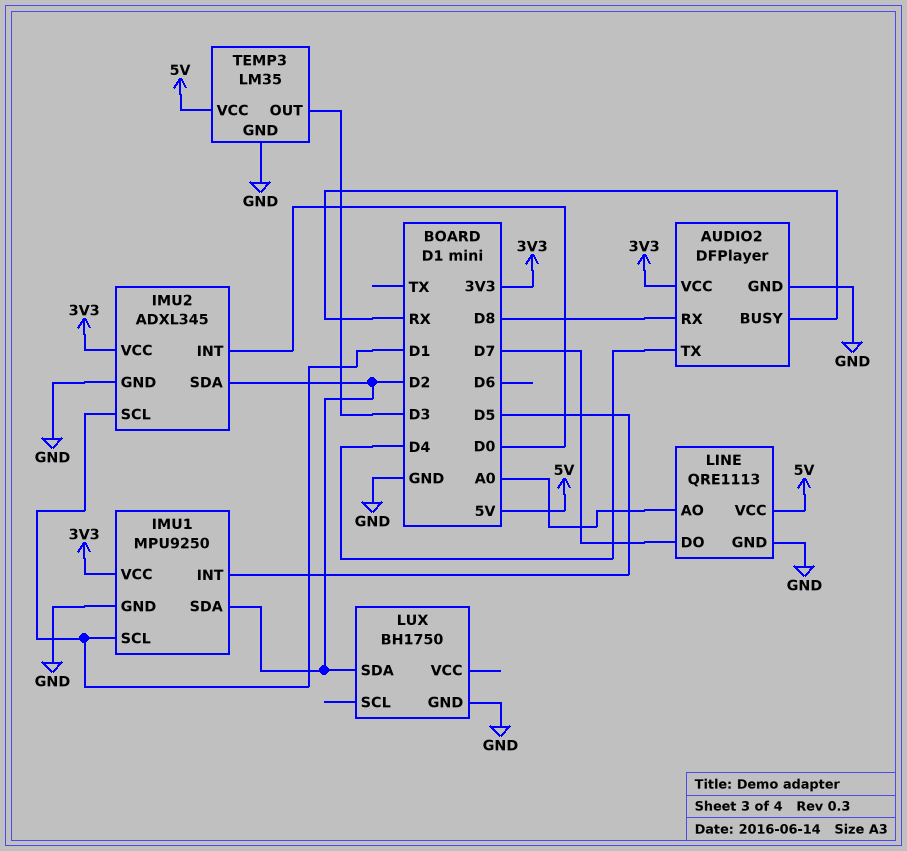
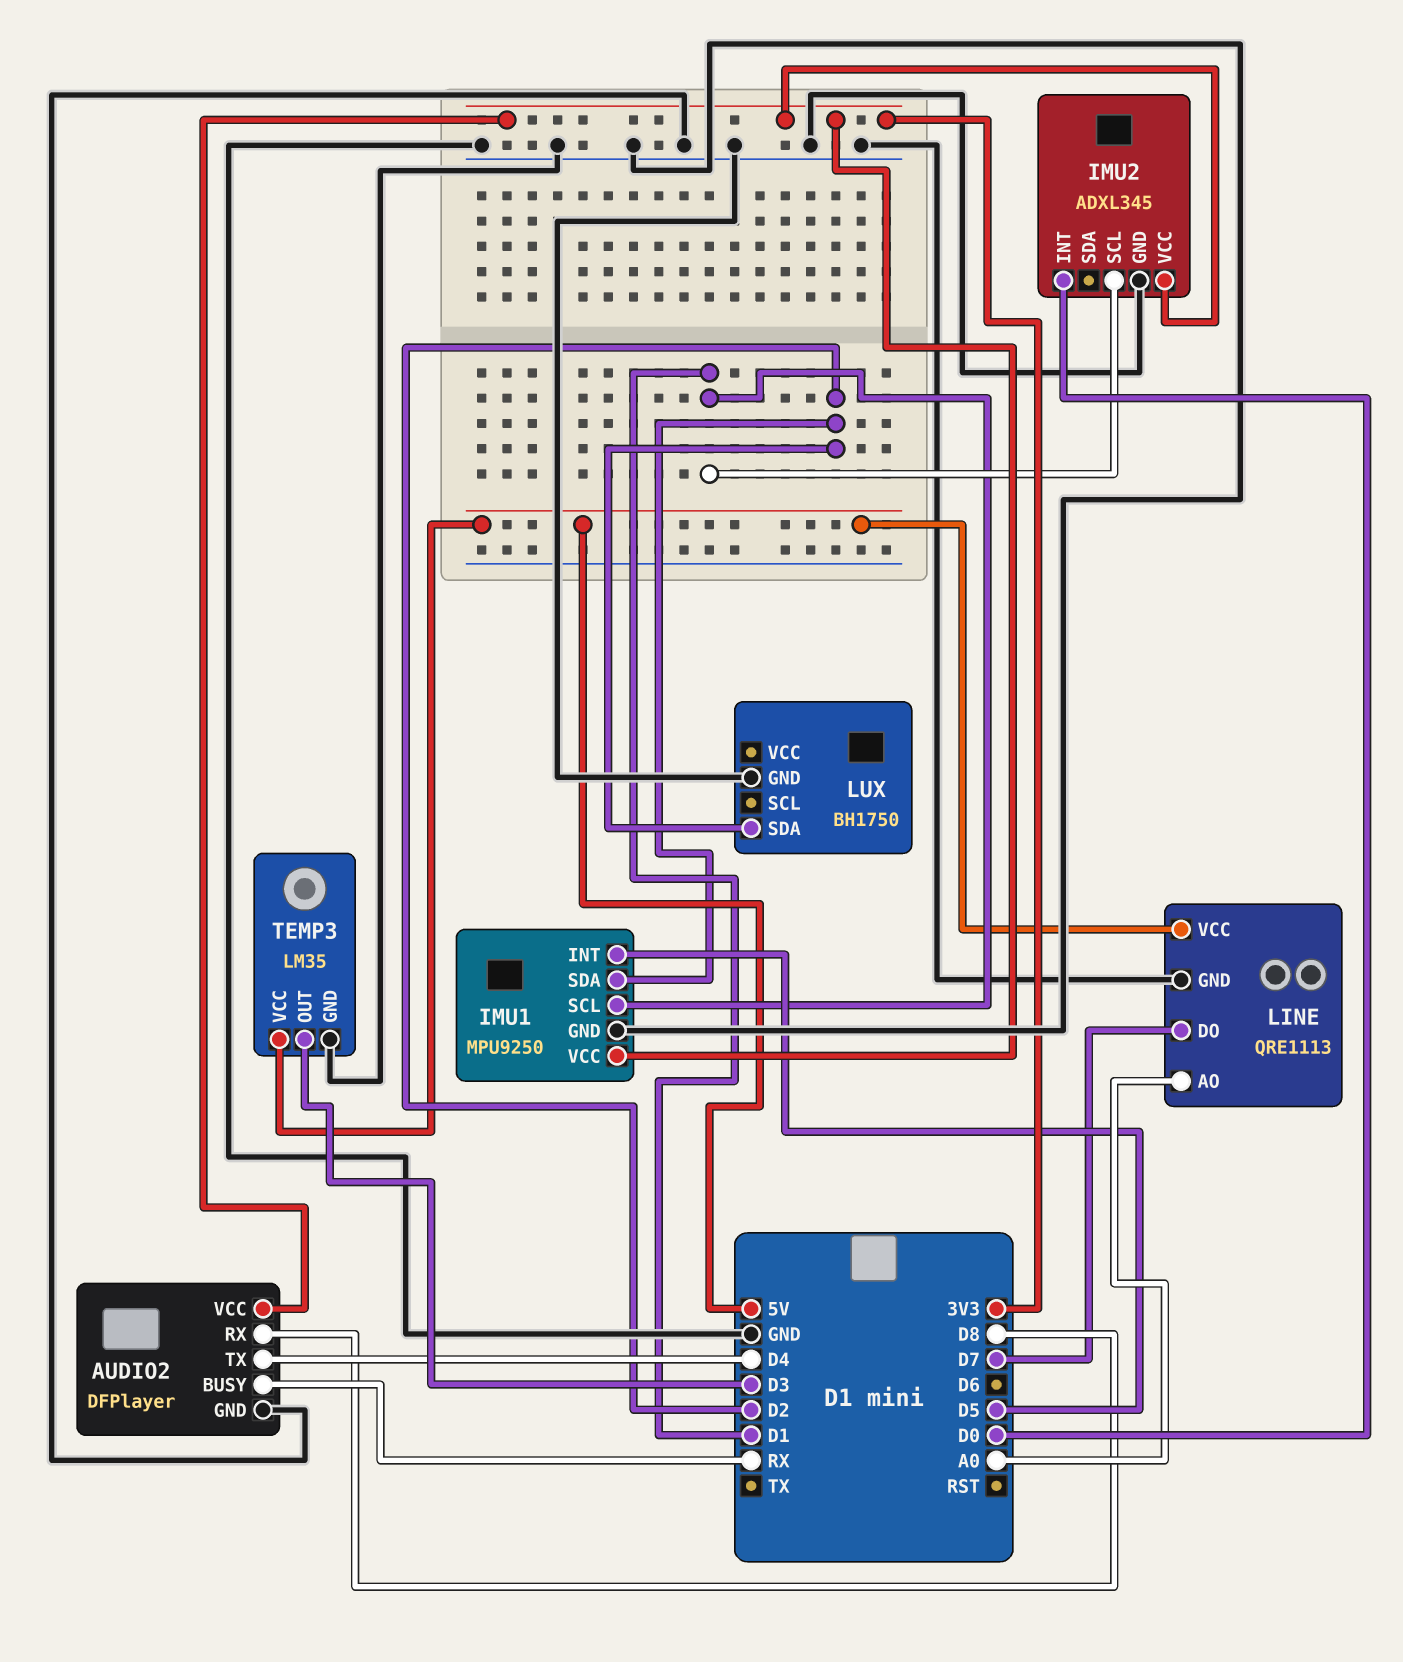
IMU2 pin SDA: D2 -> none

